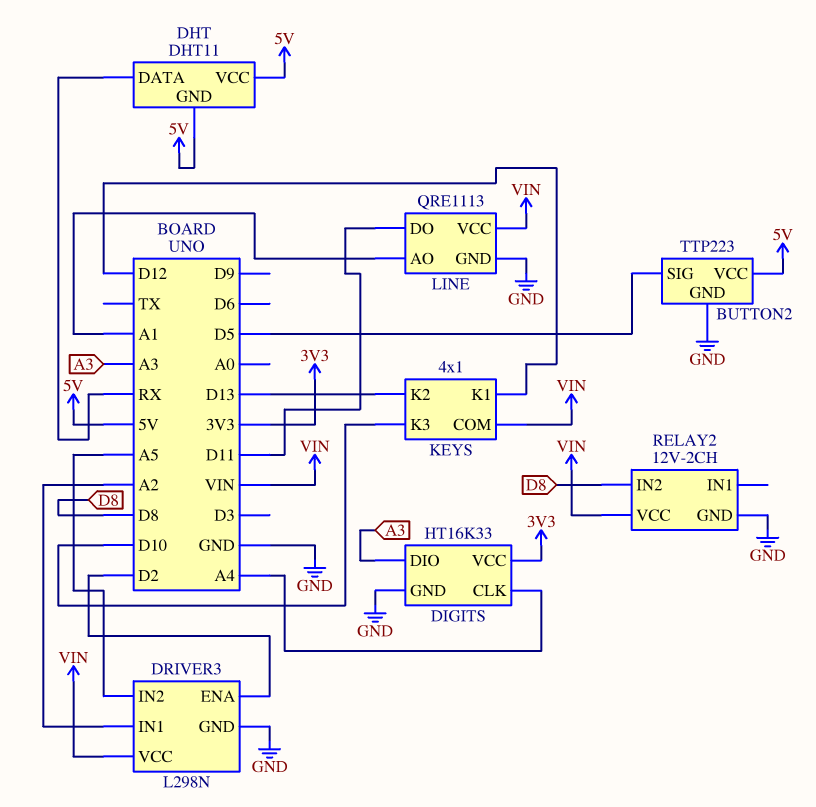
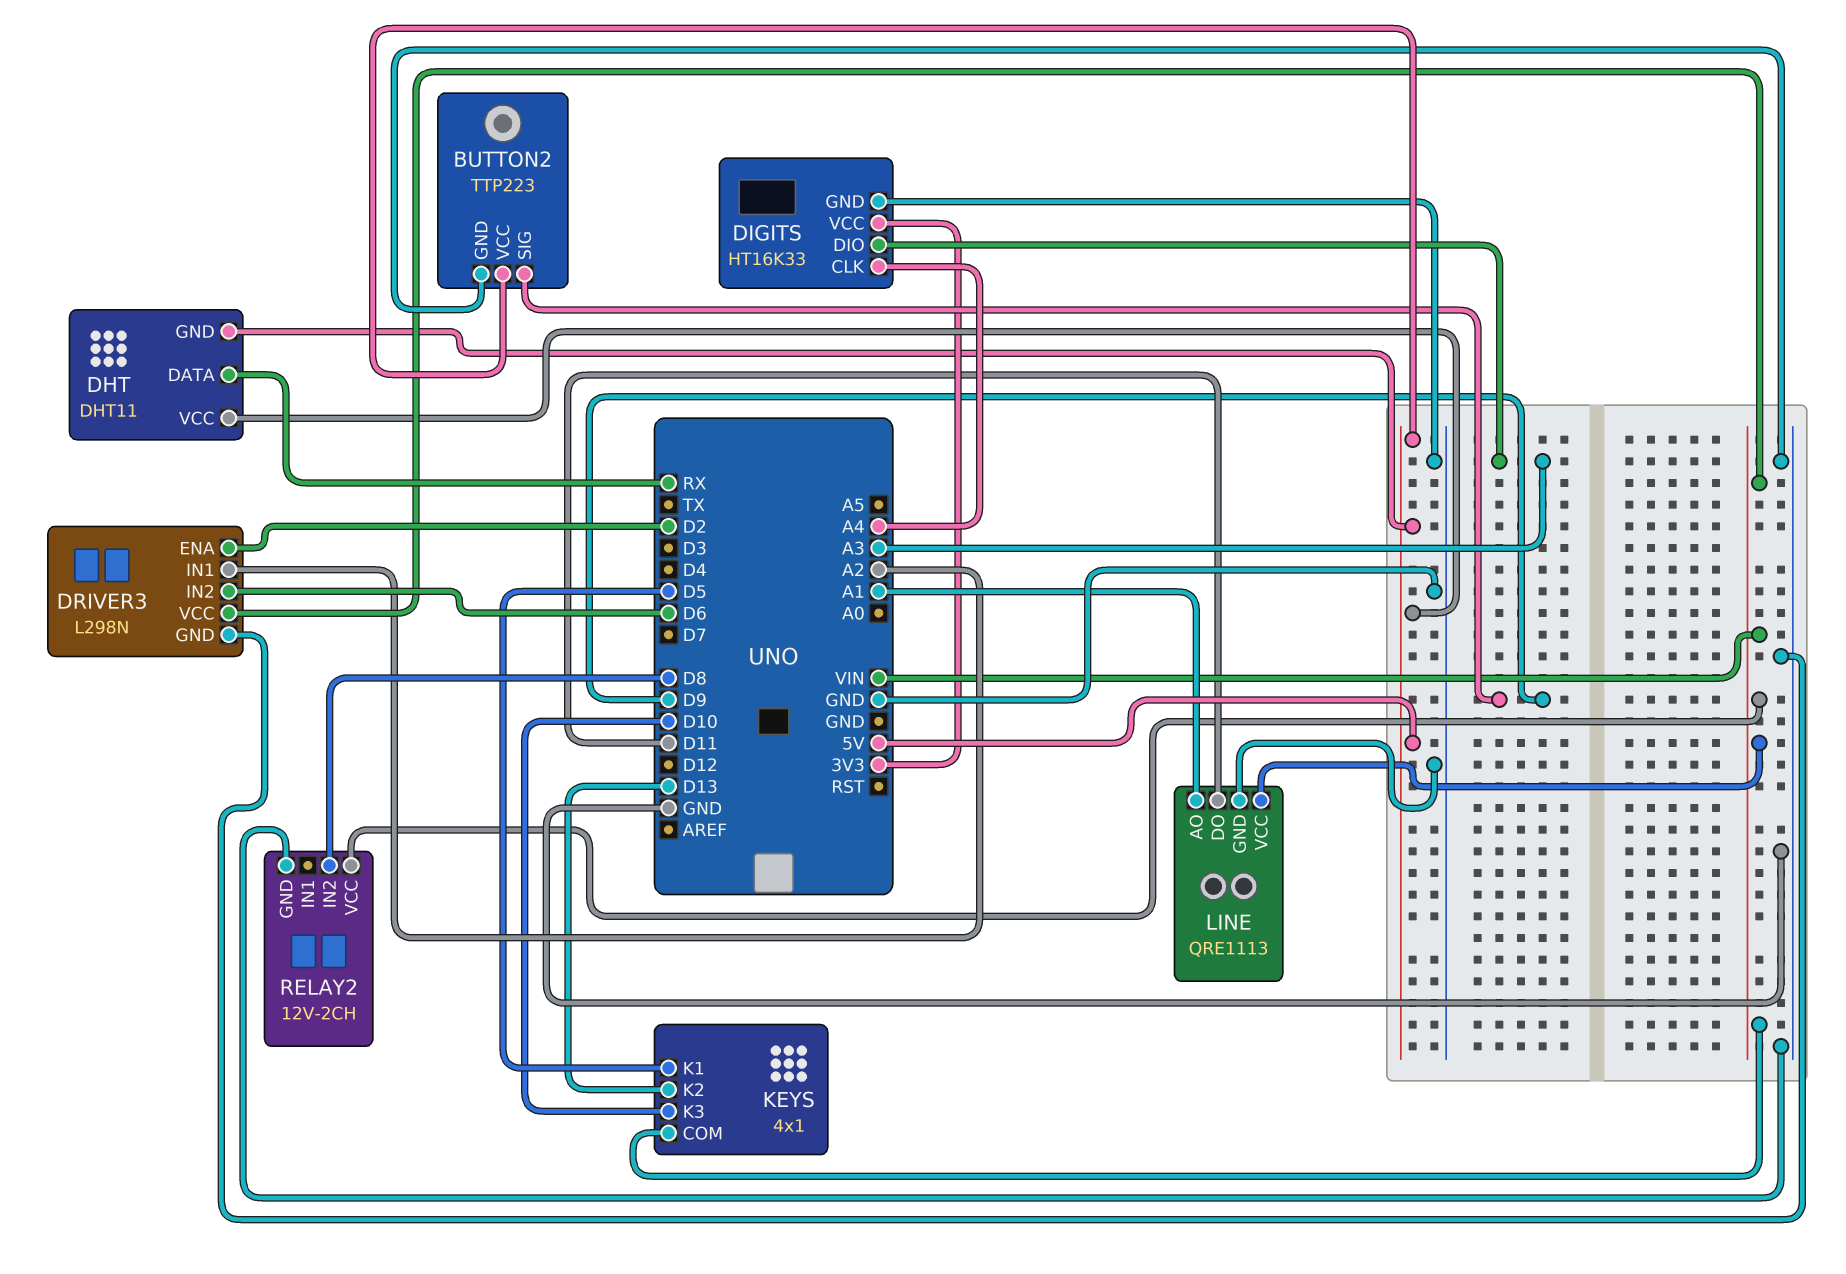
BUTTON2 pin SIG: D5 -> D9
DRIVER3 pin IN2: A5 -> D6
KEYS pin K1: D12 -> D5

